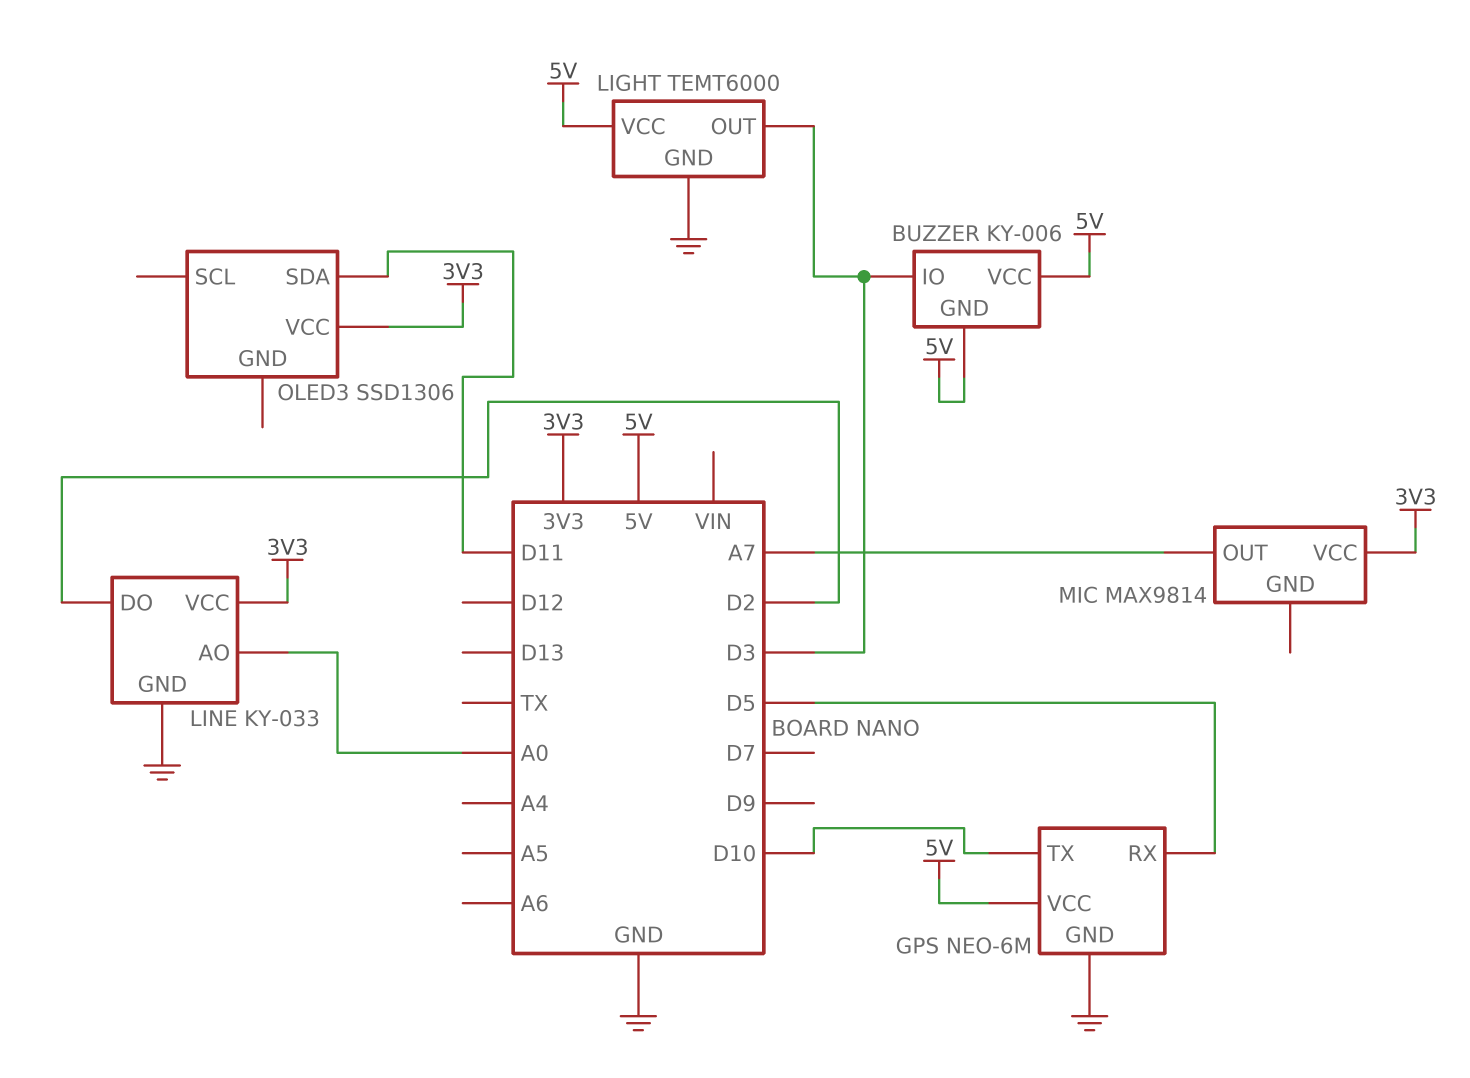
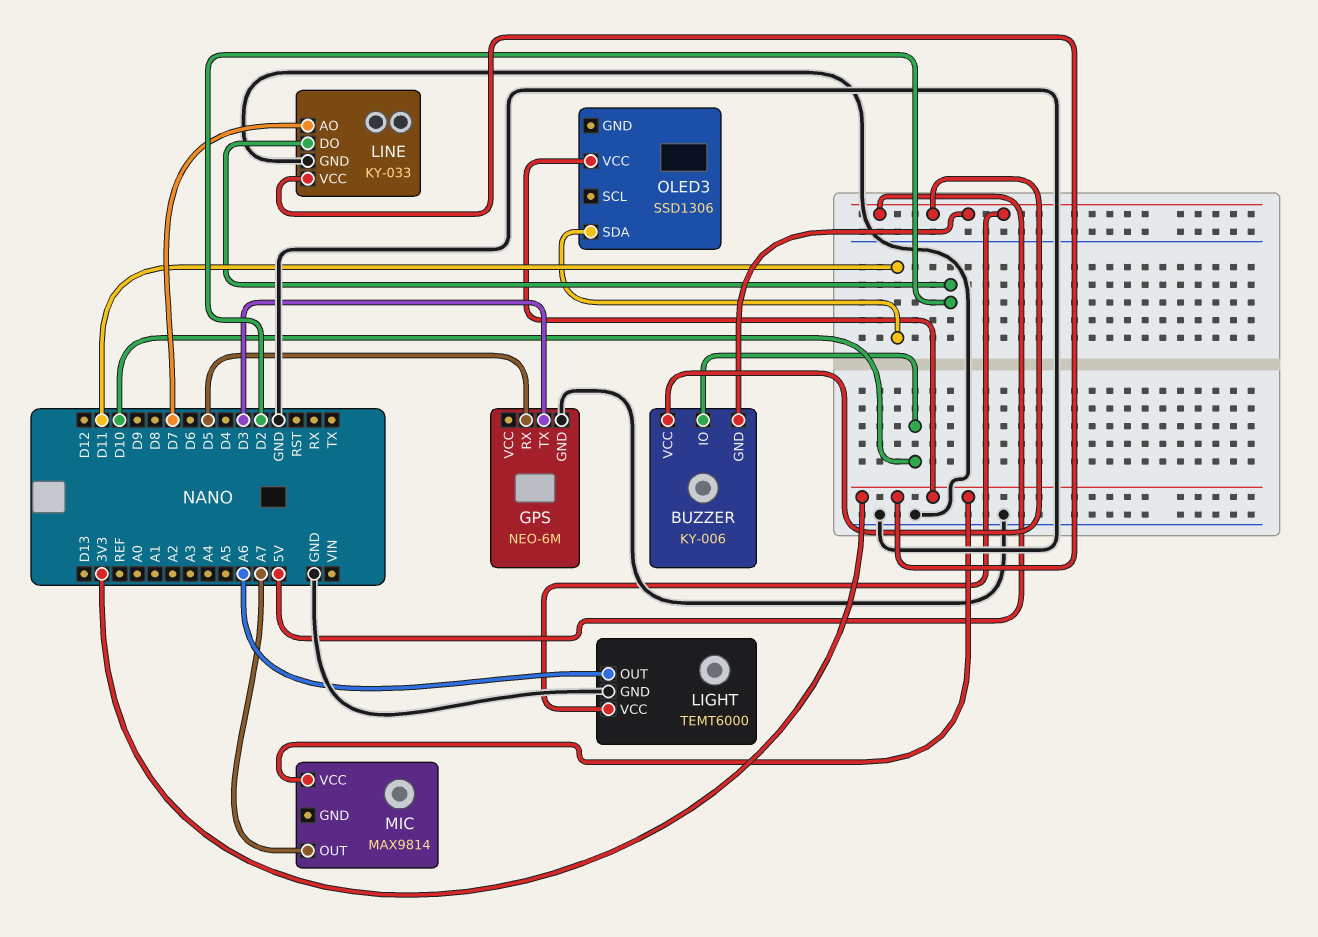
BUZZER pin IO: D3 -> D10
GPS pin TX: D10 -> D3
GPS pin VCC: 5V -> none
LIGHT pin OUT: D3 -> A6
LINE pin AO: A0 -> D7

